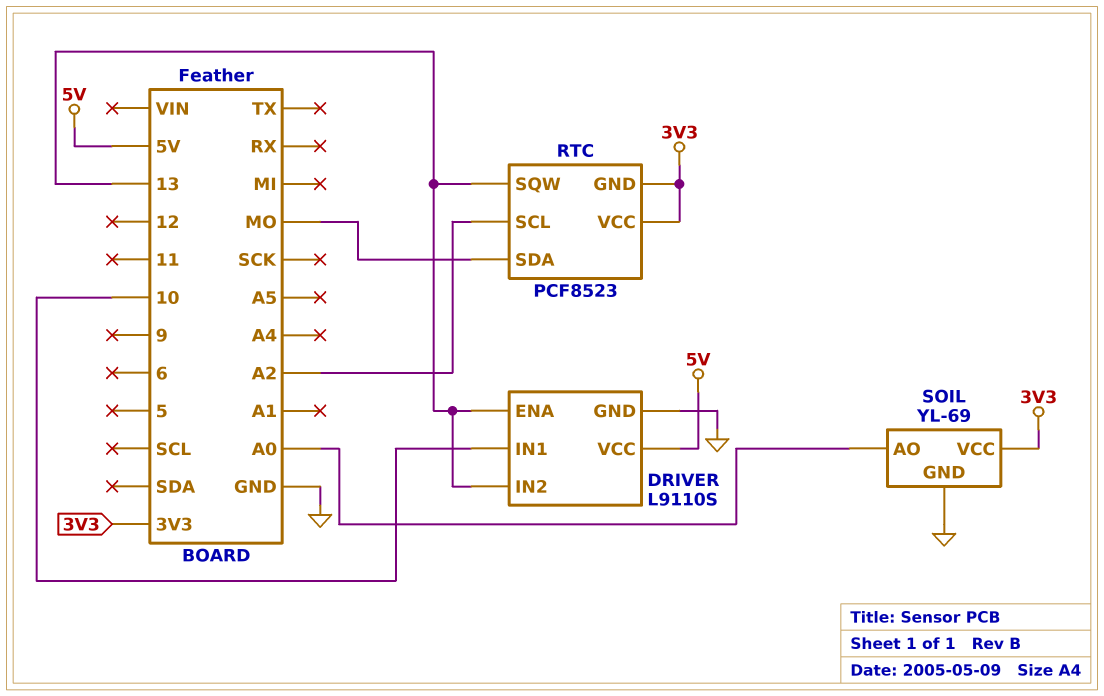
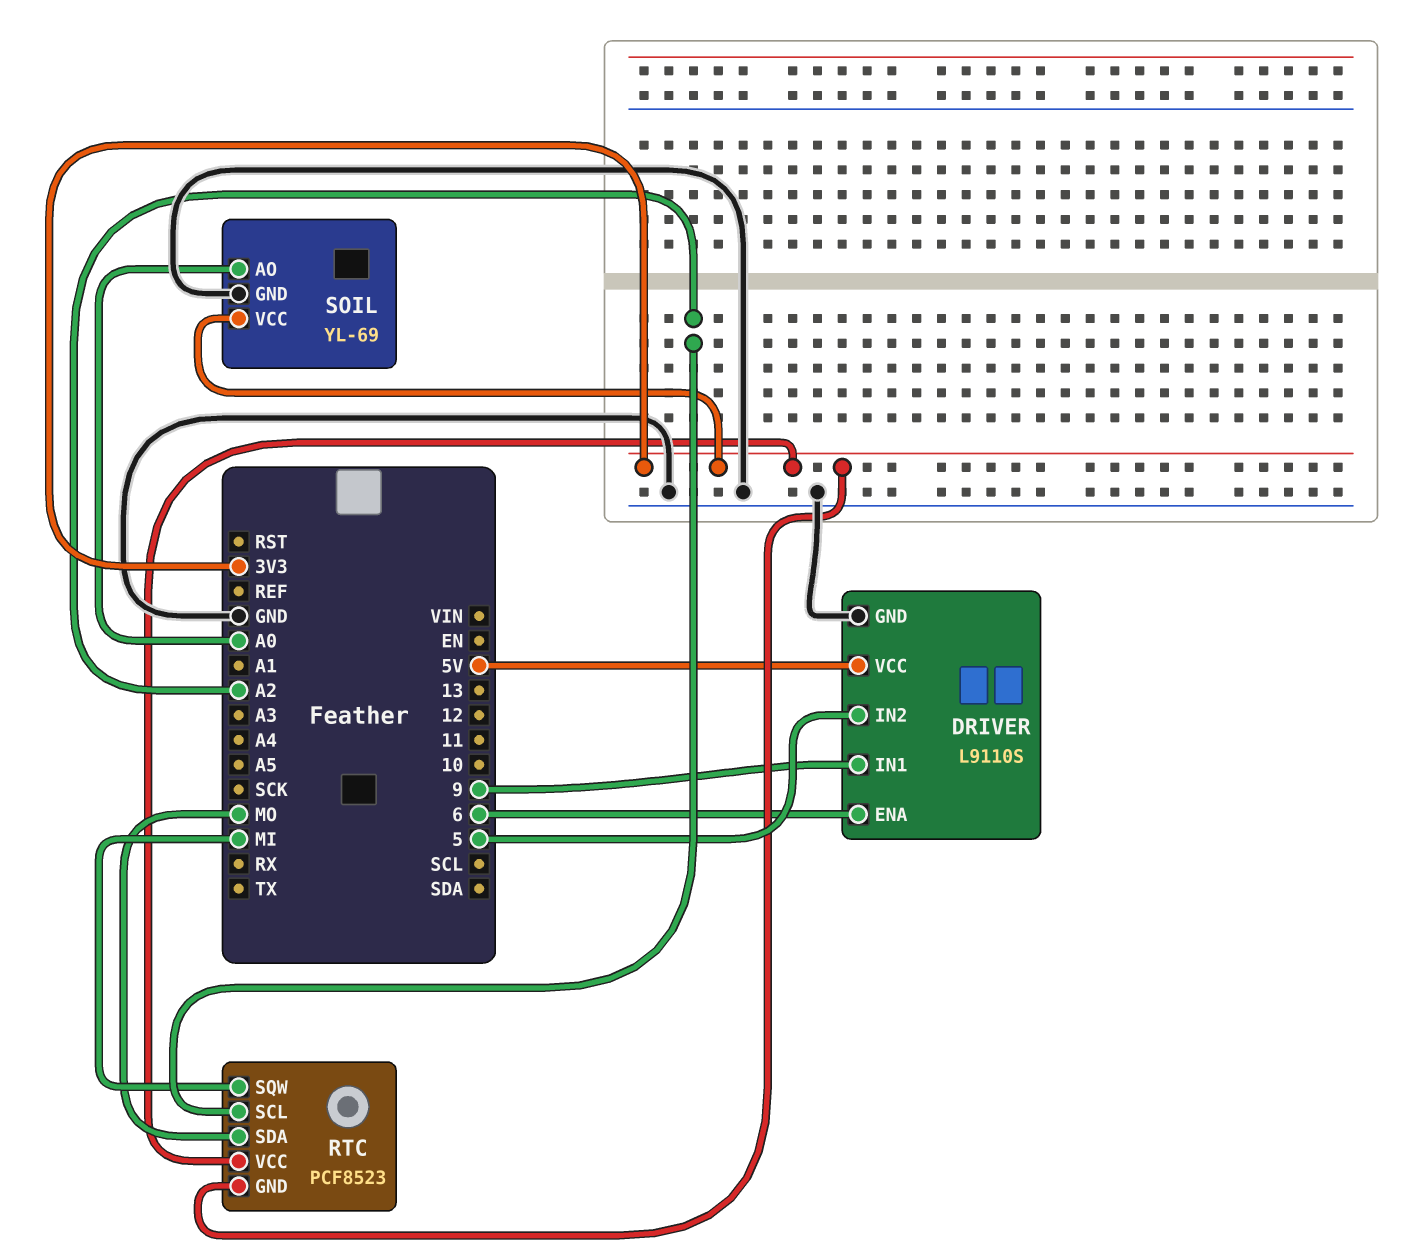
DRIVER pin ENA: 13 -> 6
DRIVER pin IN1: 10 -> 9
DRIVER pin IN2: 13 -> 5
RTC pin SQW: 13 -> MI

